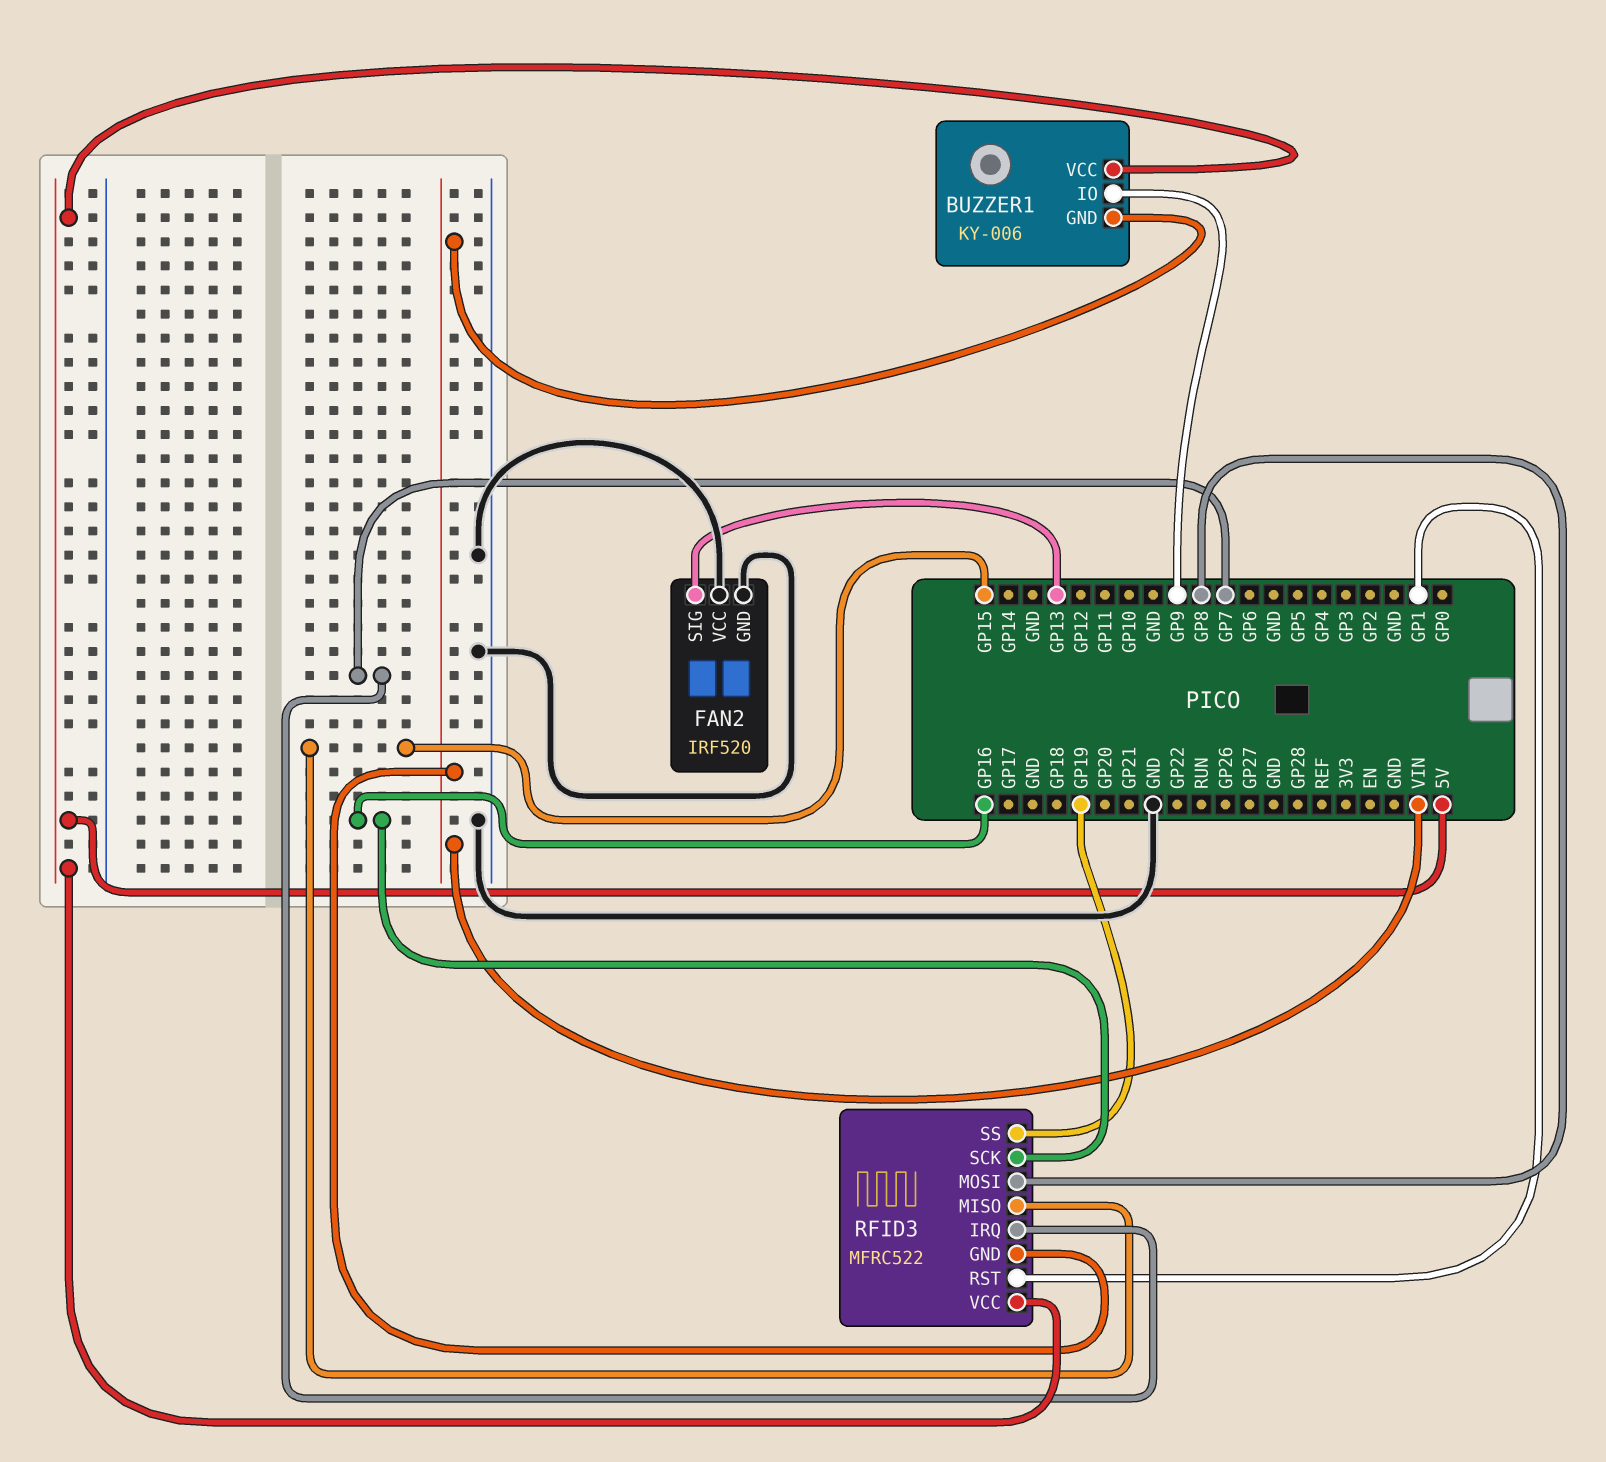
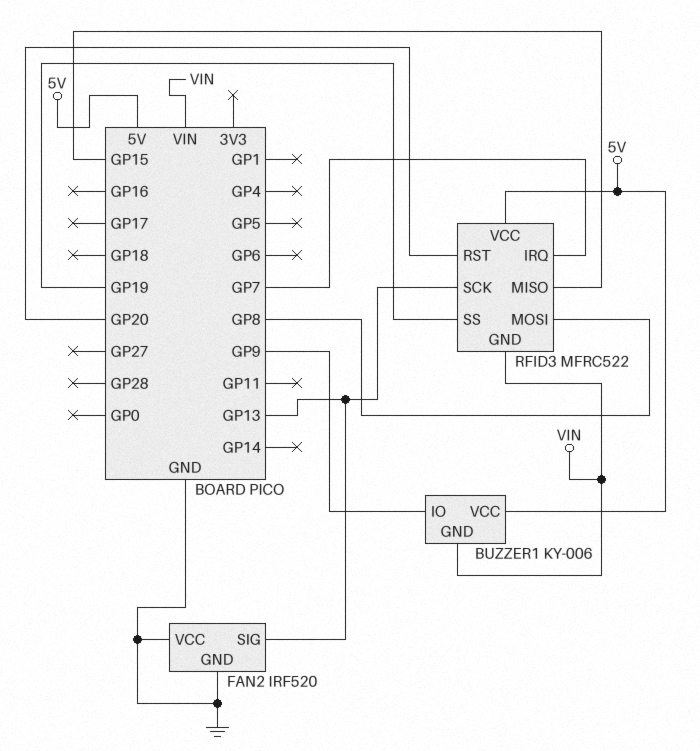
RFID3 pin RST: GP1 -> GP20
RFID3 pin SCK: GP16 -> GP13

